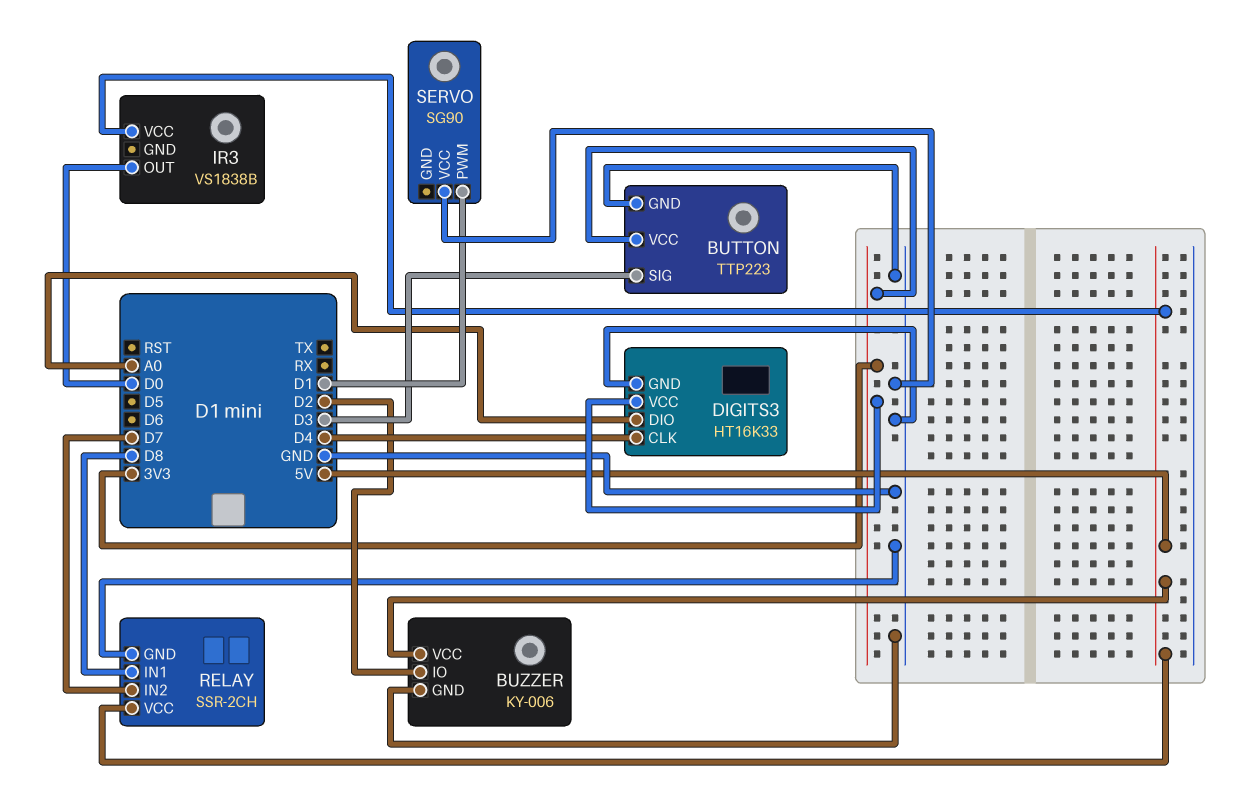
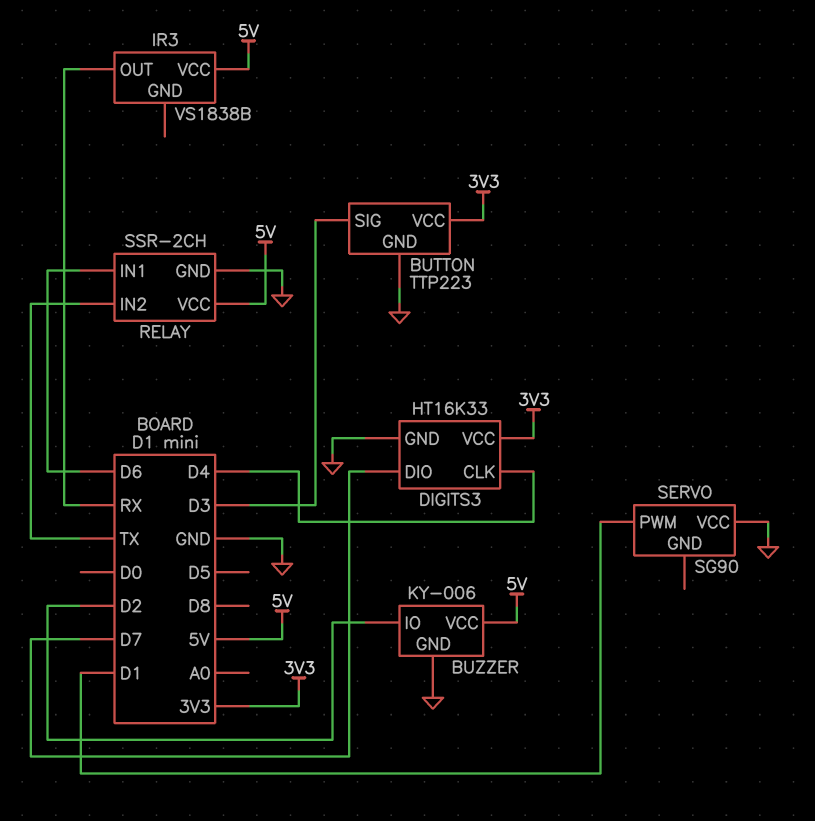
DIGITS3 pin DIO: A0 -> D7
IR3 pin OUT: D0 -> RX
RELAY pin IN1: D8 -> D6
RELAY pin IN2: D7 -> TX

